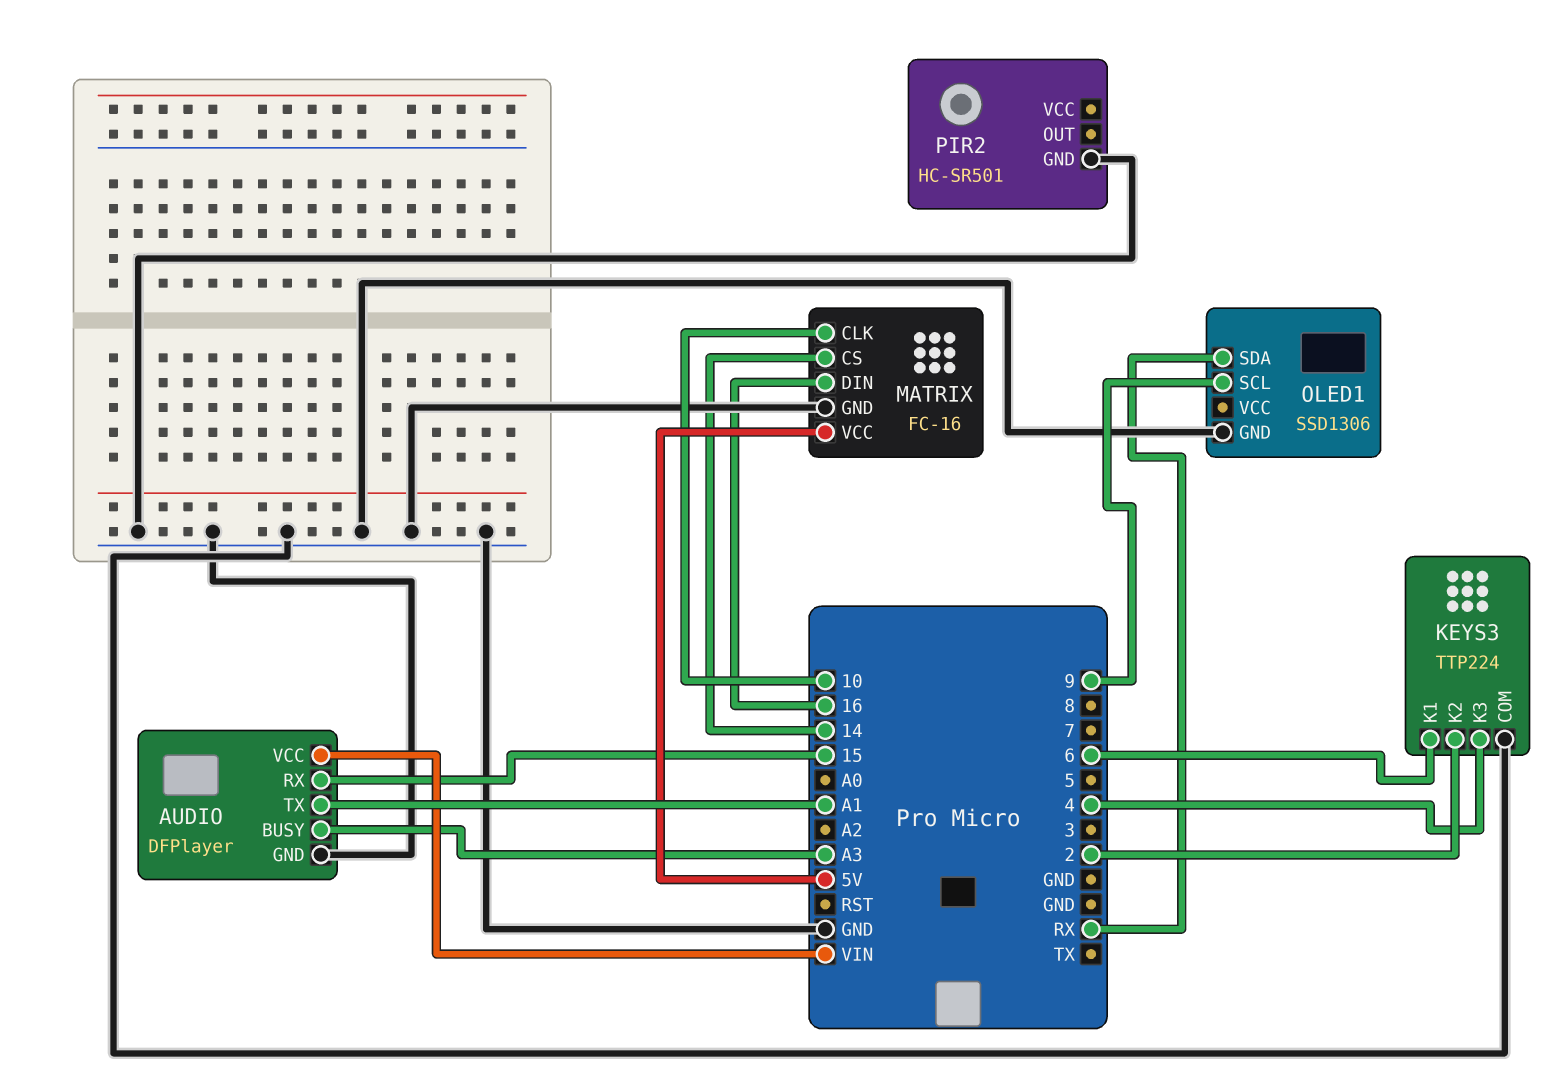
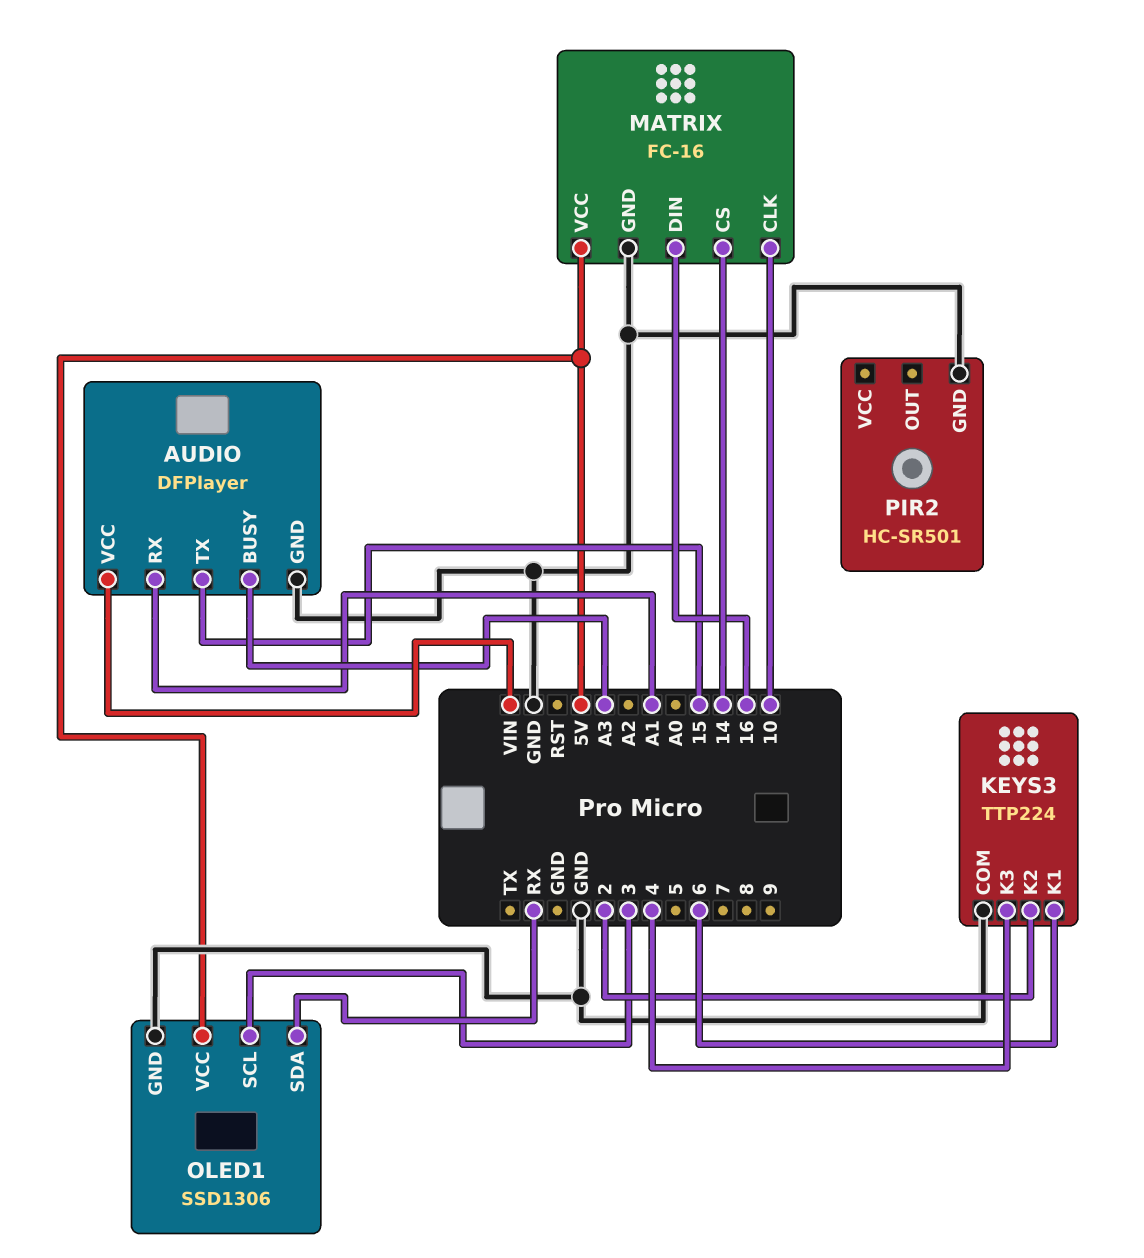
AUDIO pin RX: 15 -> A1
AUDIO pin TX: A1 -> 15
OLED1 pin SCL: 9 -> 3
OLED1 pin VCC: none -> 5V

